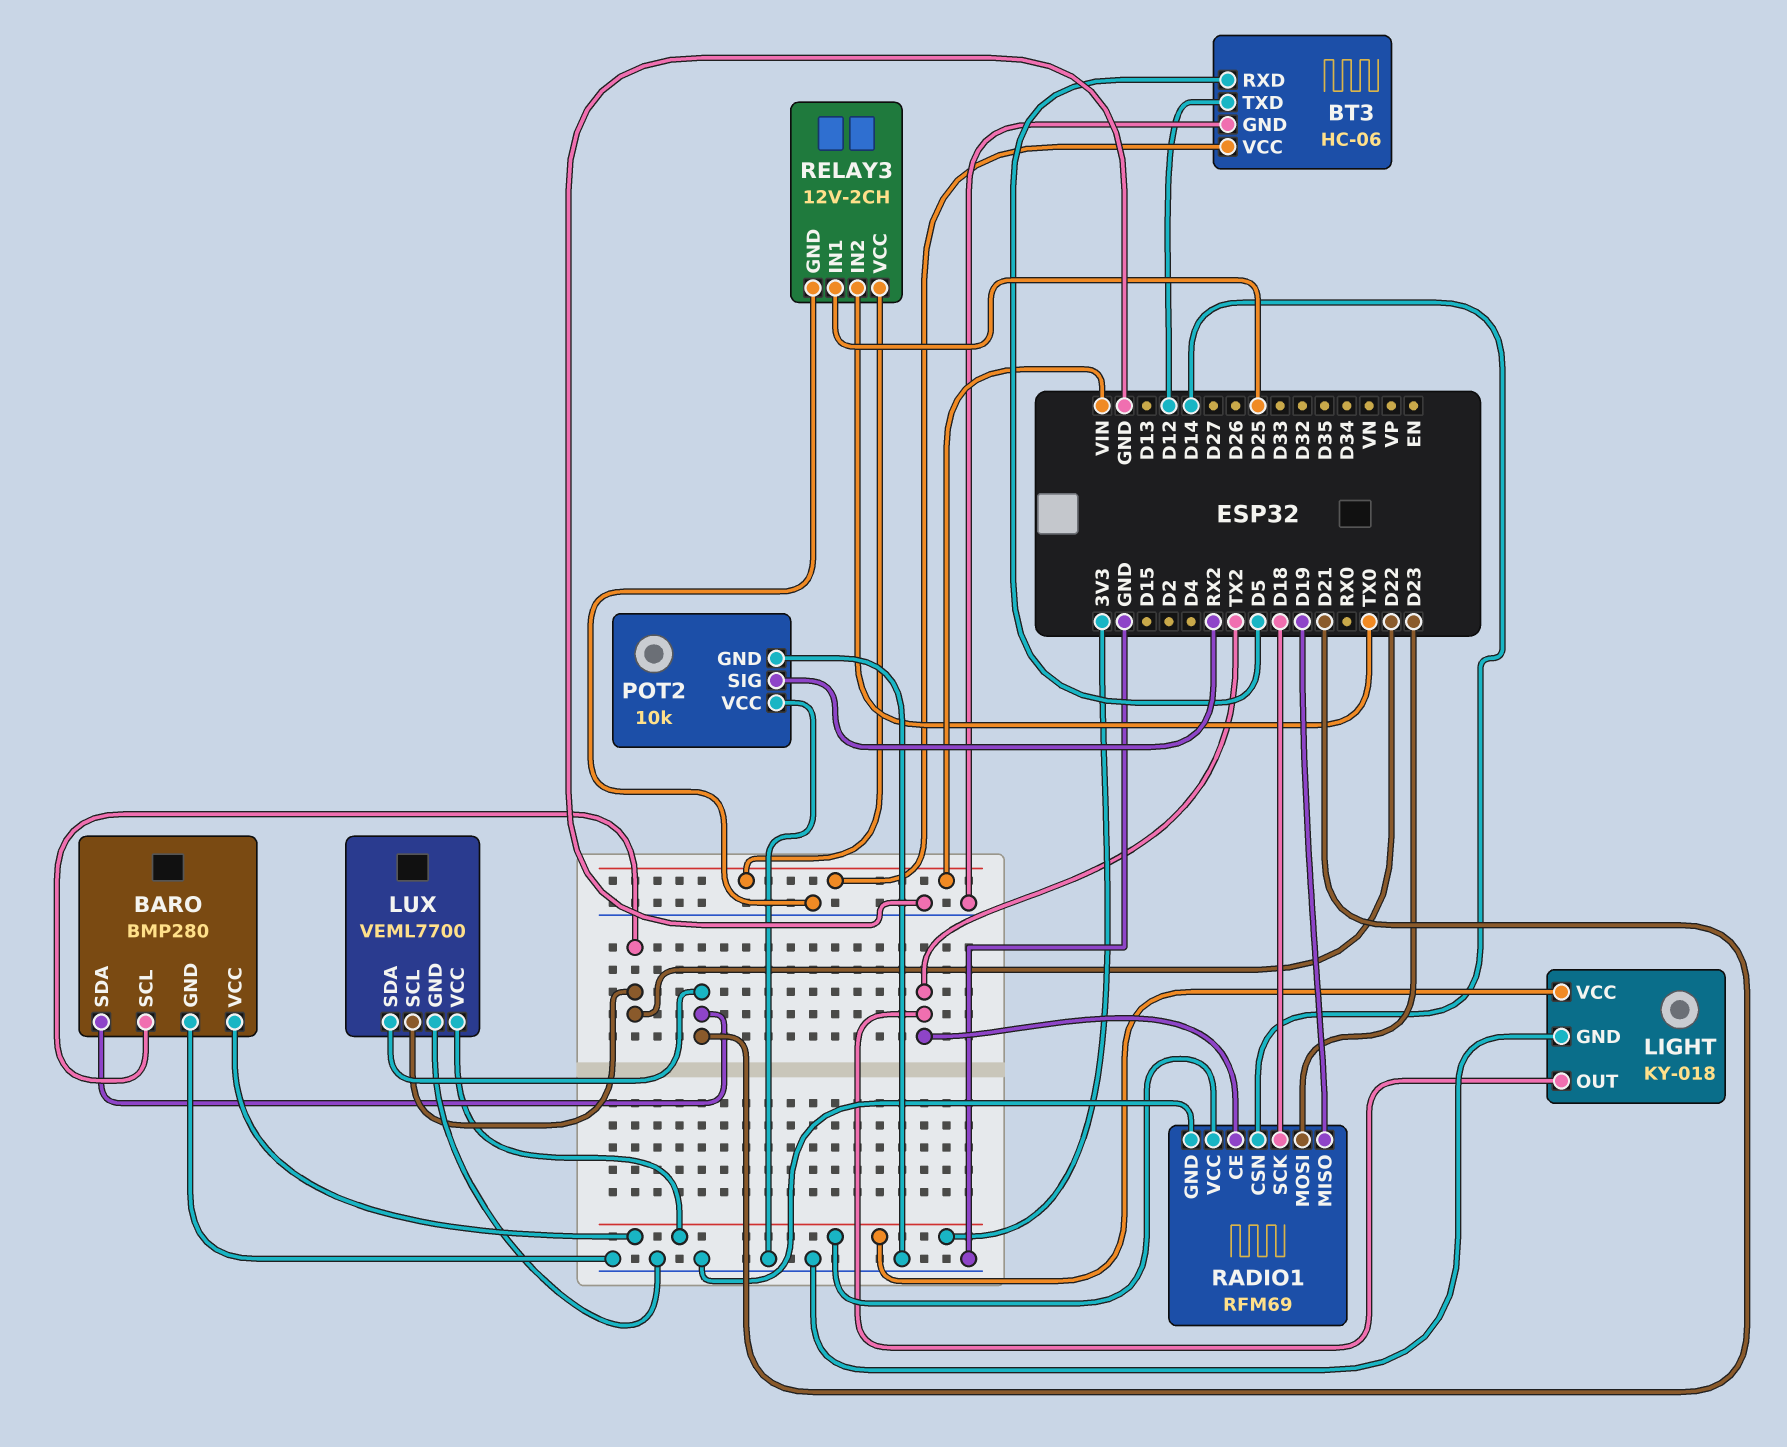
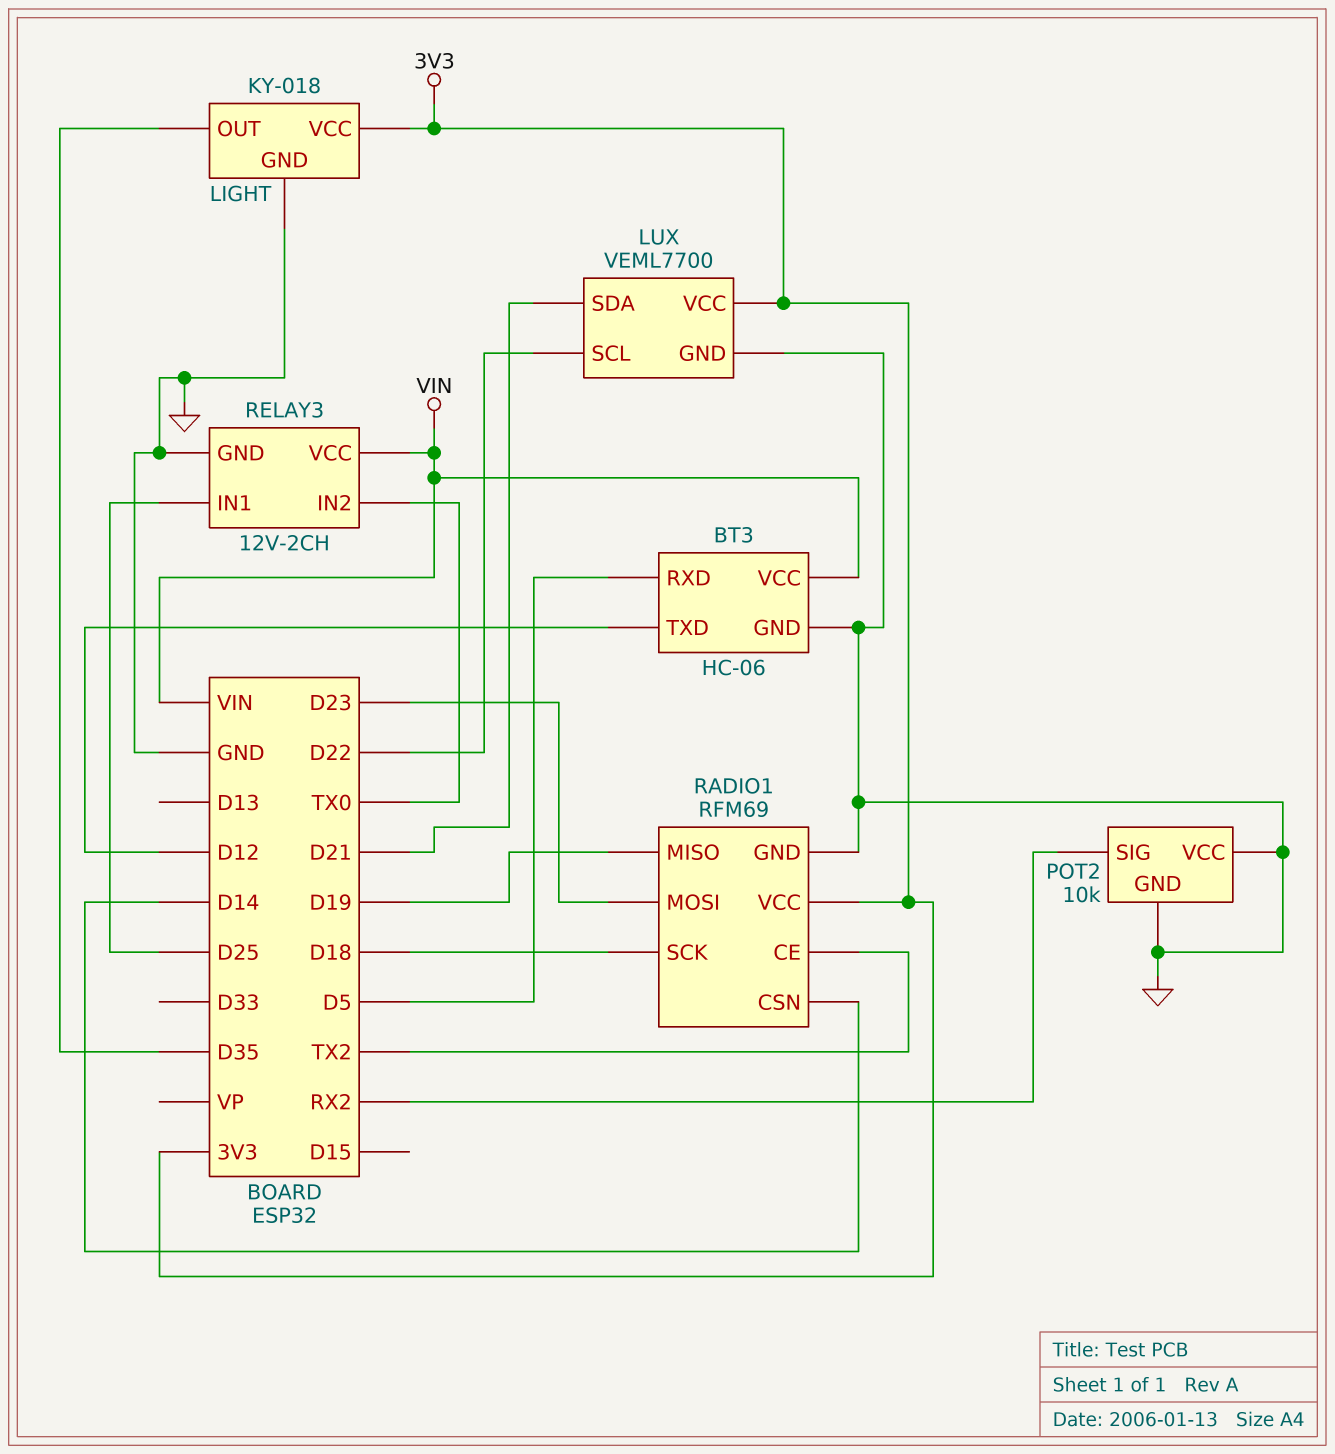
BARO: BMP280 -> none
BARO pin GND: GND -> none
BARO pin SCL: D22 -> none
BARO pin SDA: D21 -> none
BARO pin VCC: 3V3 -> none
LIGHT pin OUT: TX2 -> D35

